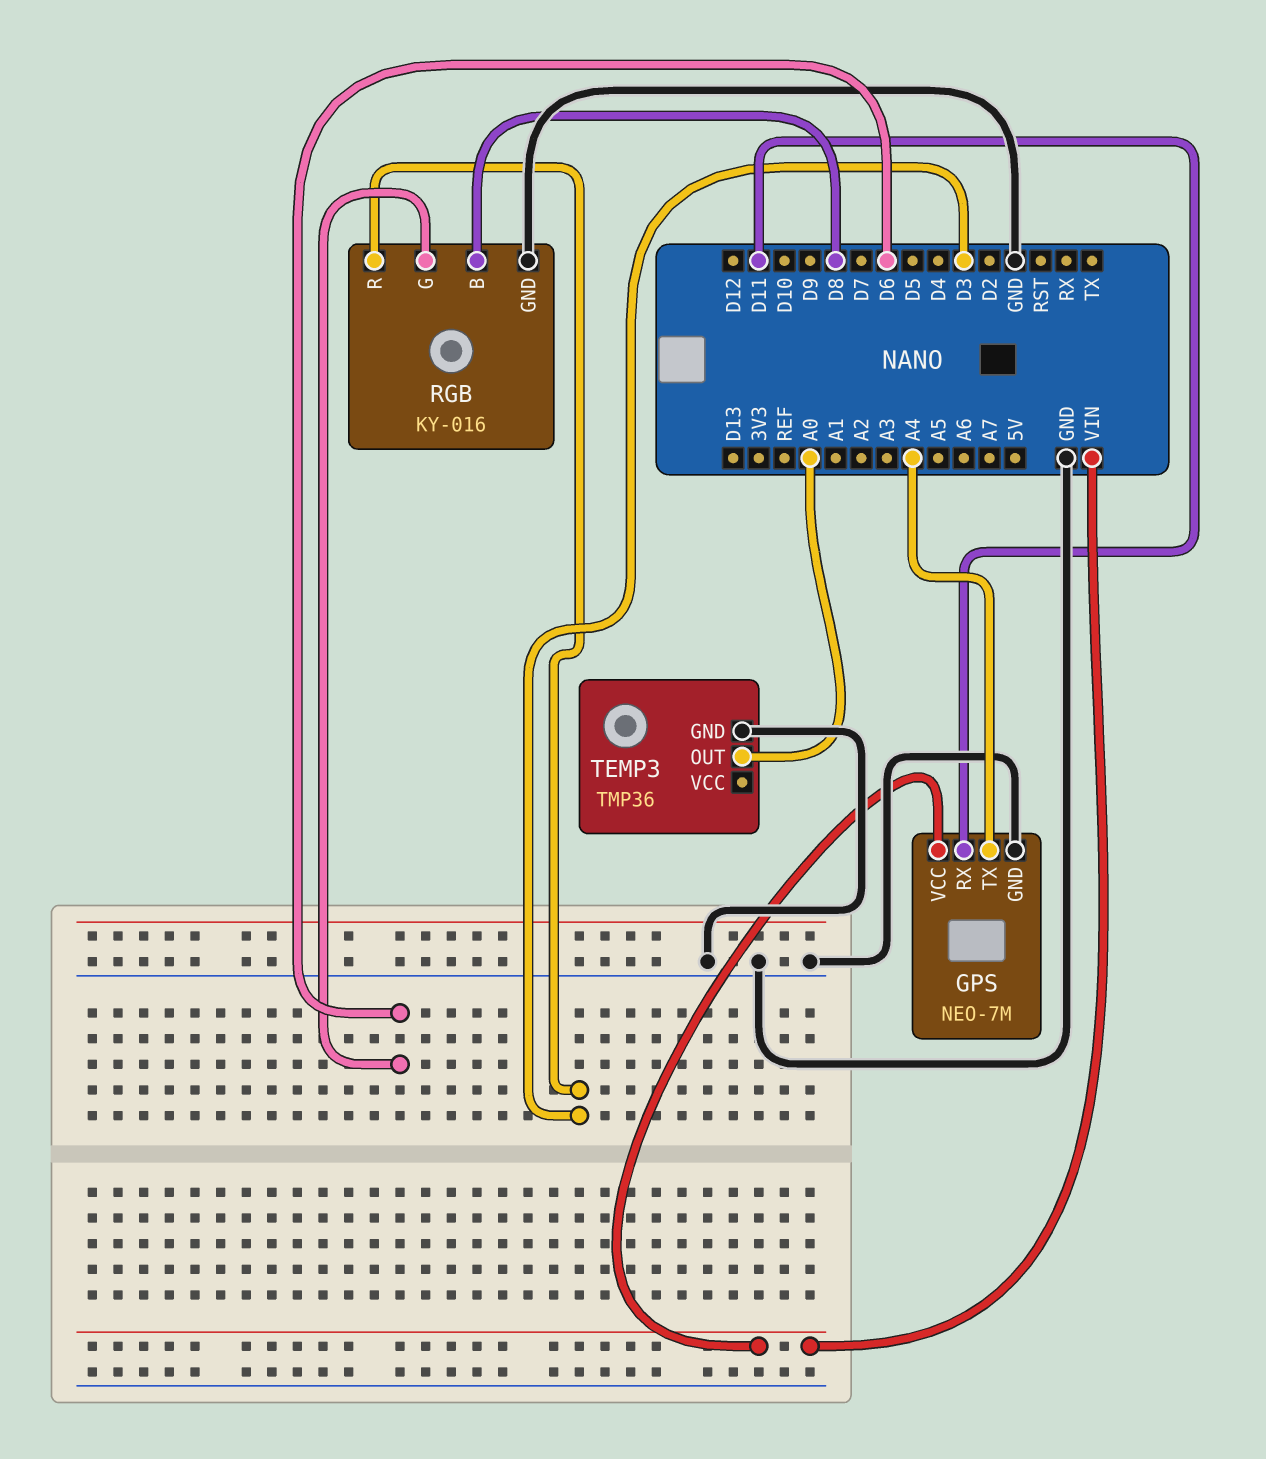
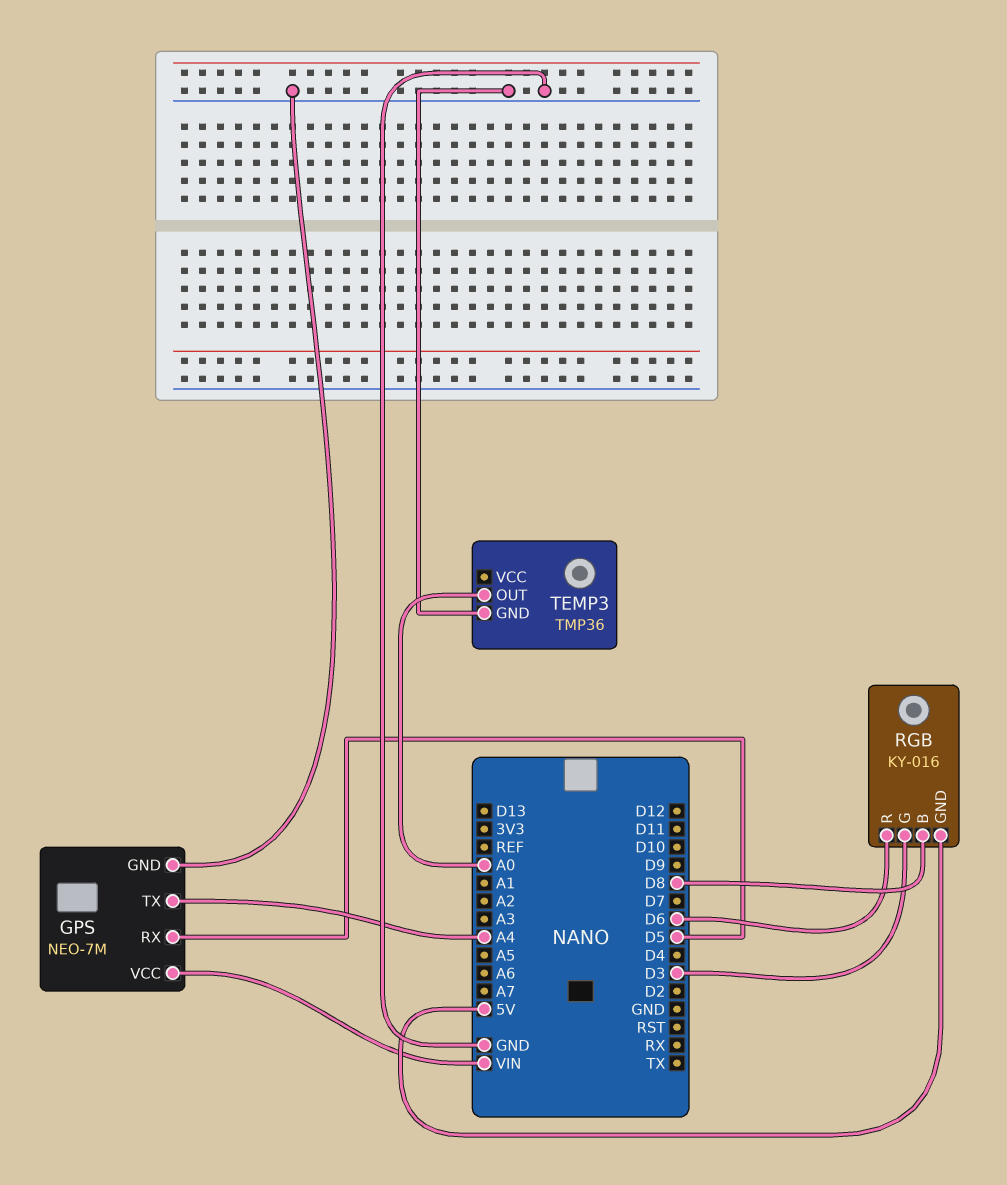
GPS pin RX: D11 -> D5
RGB pin G: D6 -> D3
RGB pin GND: GND -> 5V
RGB pin R: D3 -> D6

